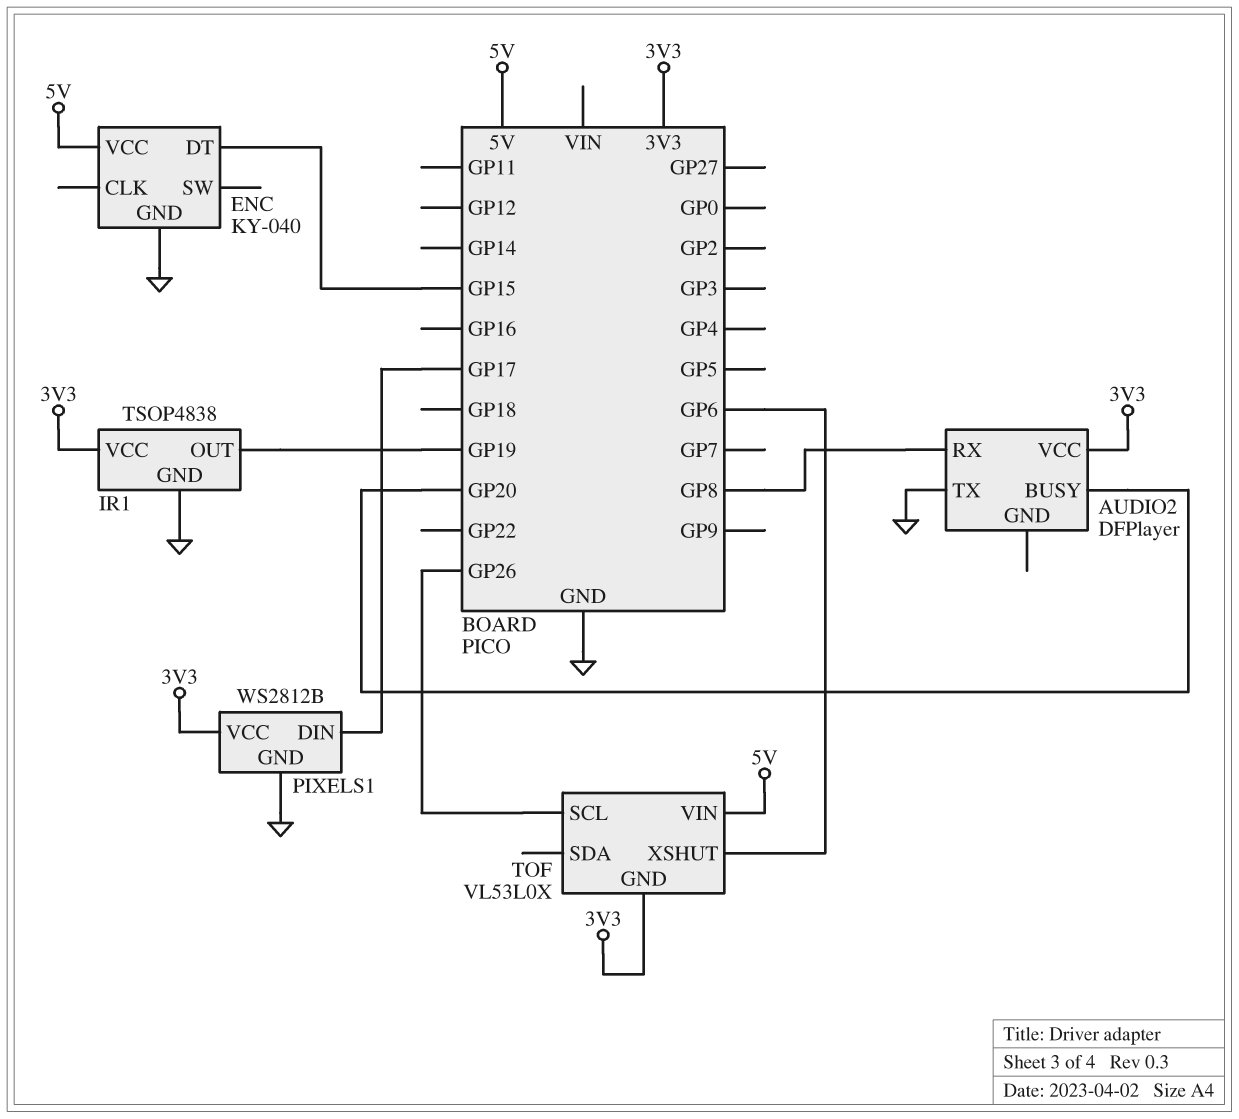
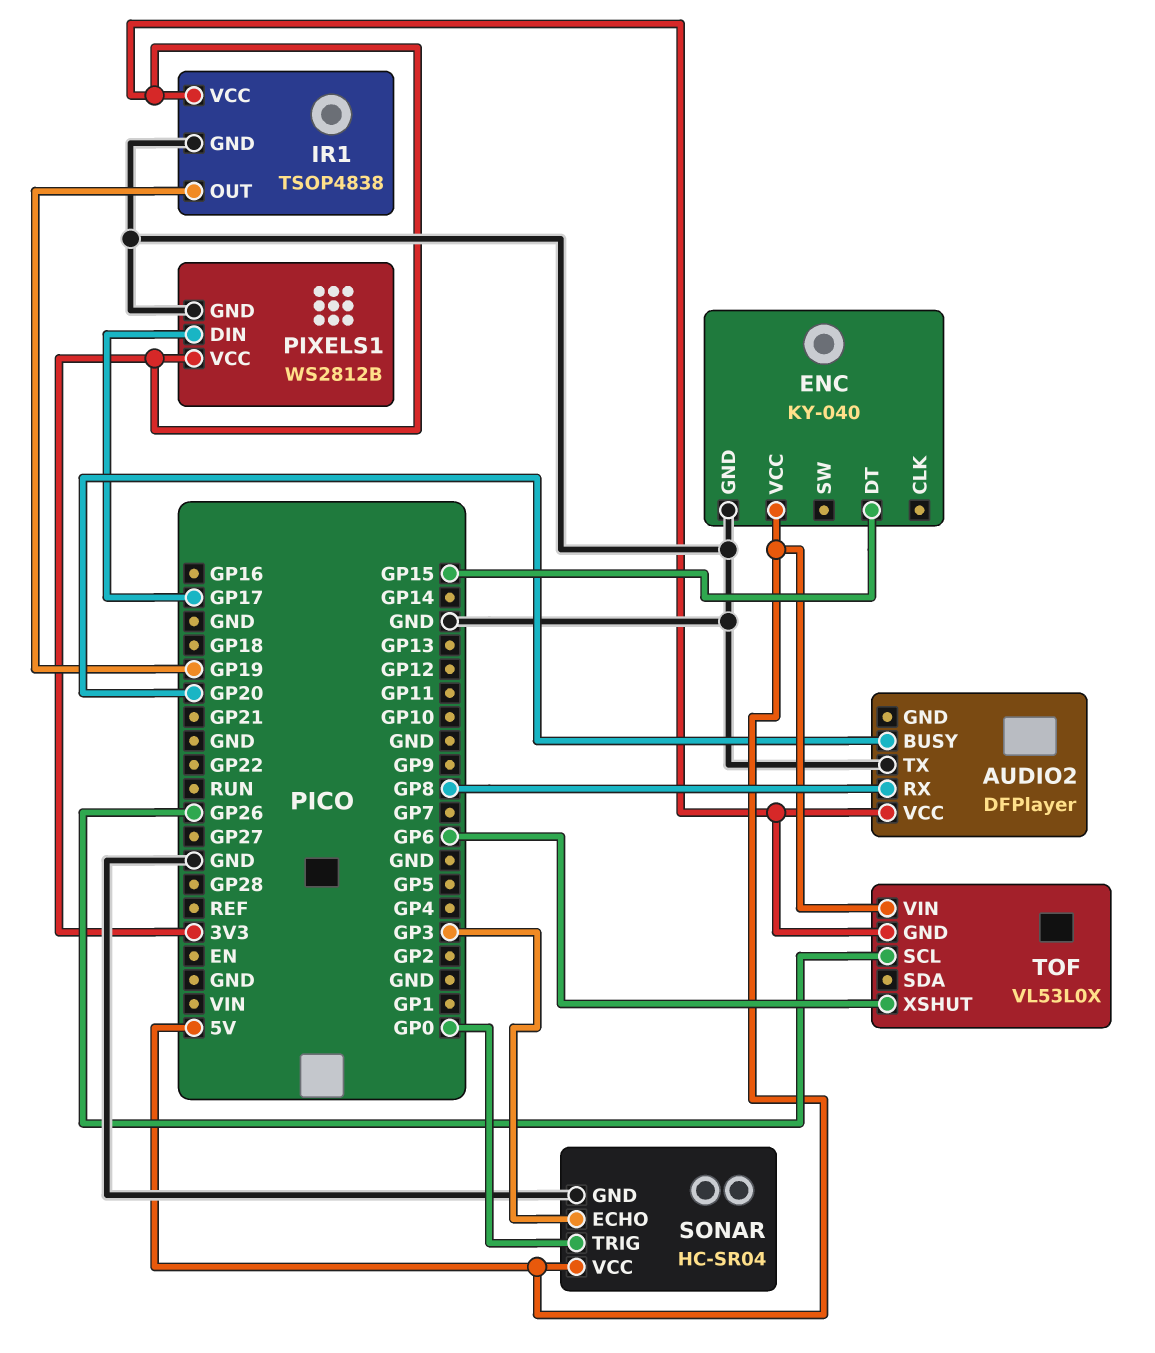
SONAR: none -> HC-SR04
SONAR pin ECHO: none -> GP3
SONAR pin GND: none -> GND
SONAR pin TRIG: none -> GP0
SONAR pin VCC: none -> 5V

